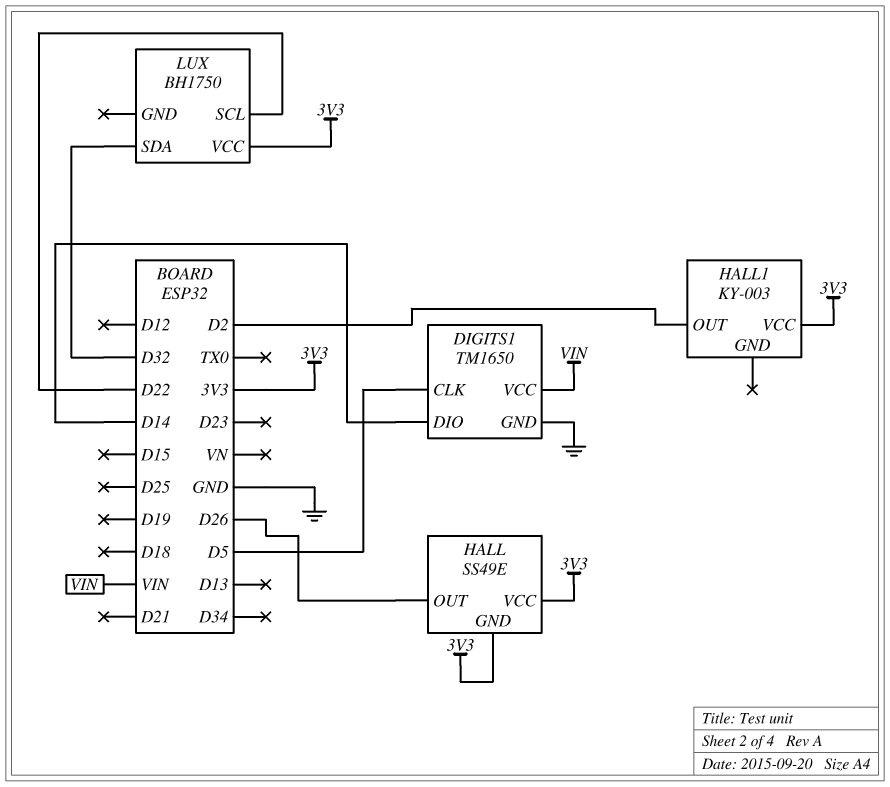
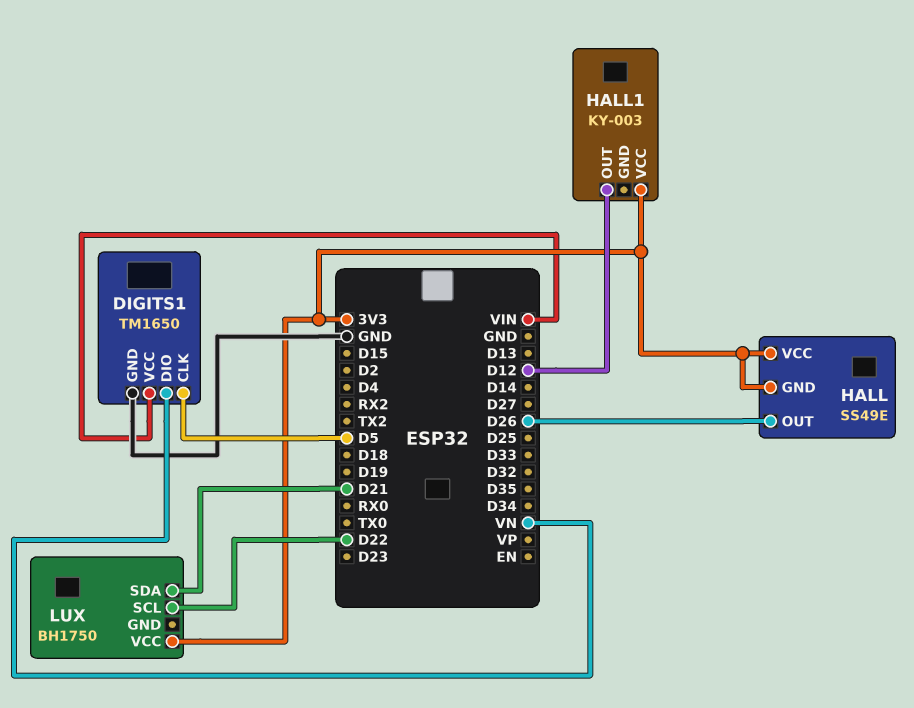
DIGITS1 pin DIO: D14 -> VN
HALL1 pin OUT: D2 -> D12
LUX pin SDA: D32 -> D21

